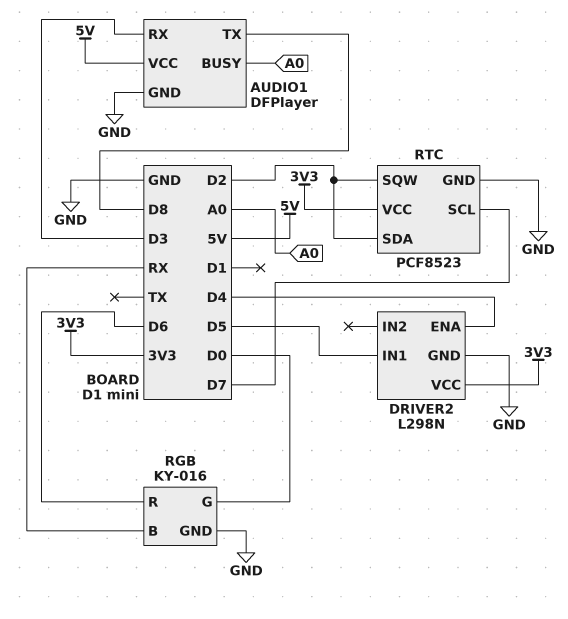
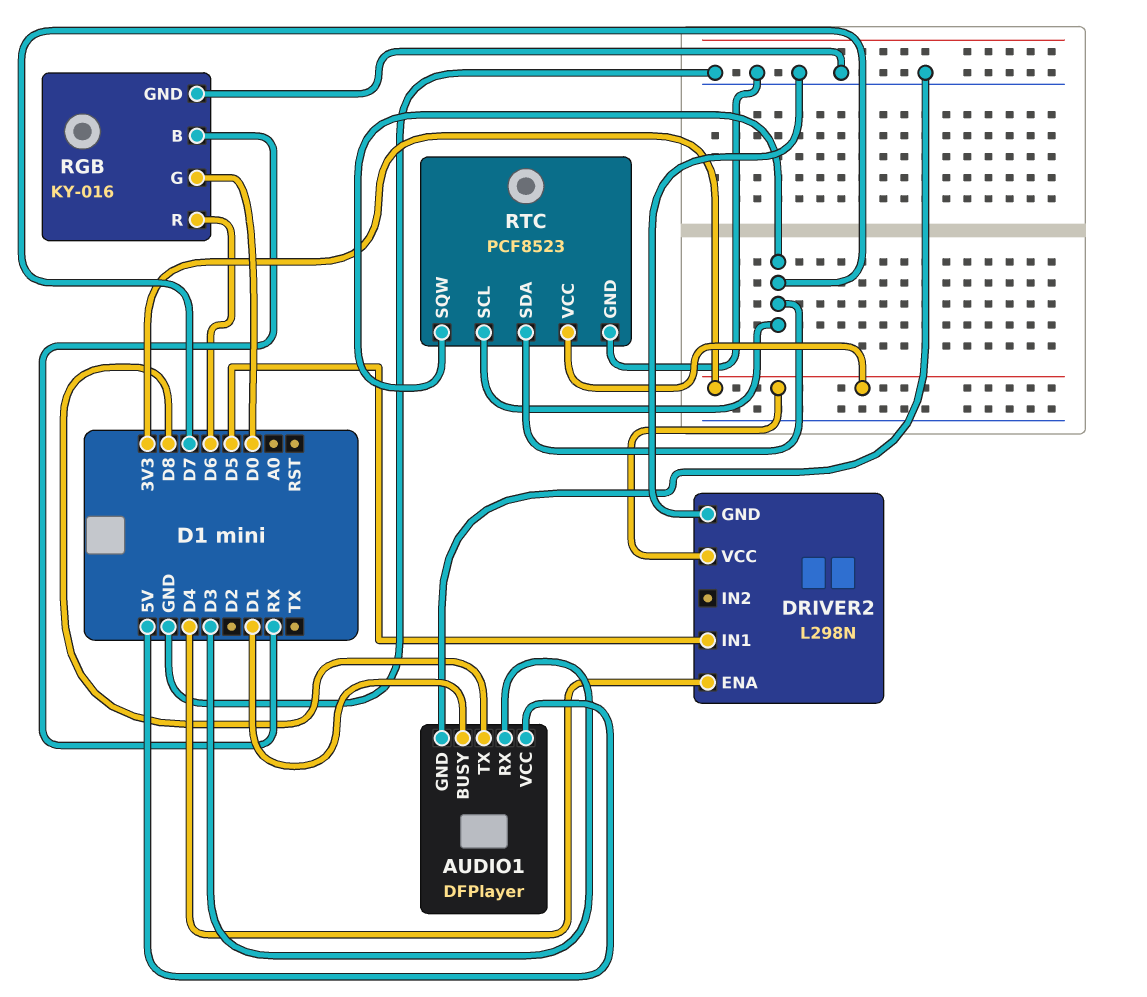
AUDIO1 pin BUSY: A0 -> D1
RTC pin SDA: D2 -> D7
RTC pin SQW: D2 -> D7

